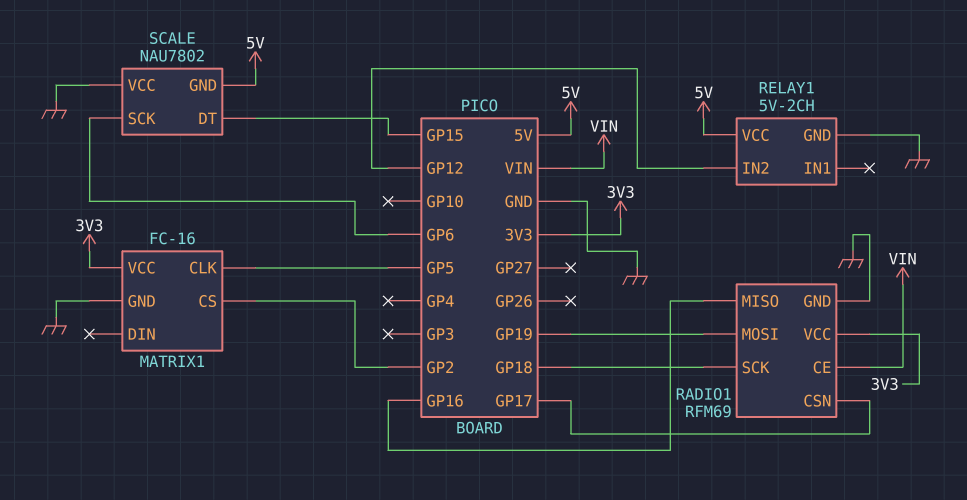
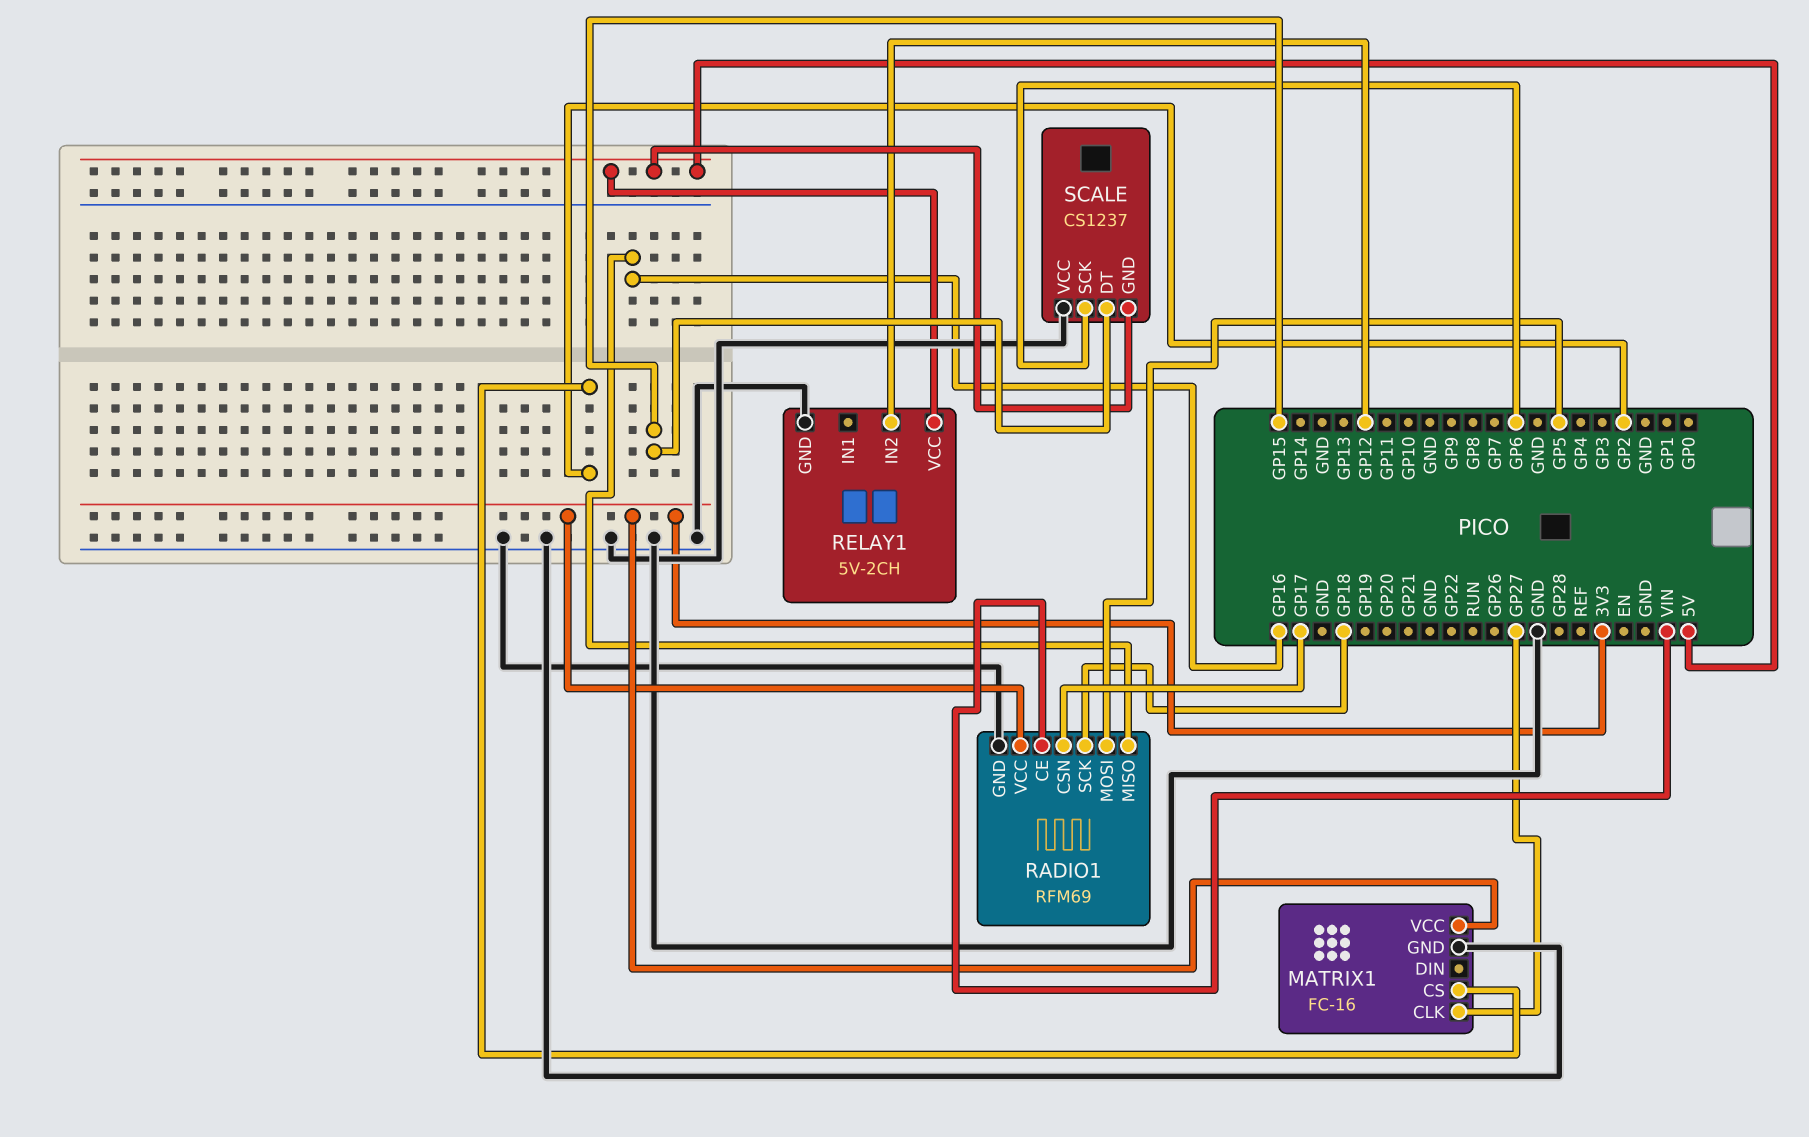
MATRIX1 pin CLK: GP5 -> GP27
RADIO1 pin MOSI: GP19 -> GP5
SCALE: NAU7802 -> CS1237

